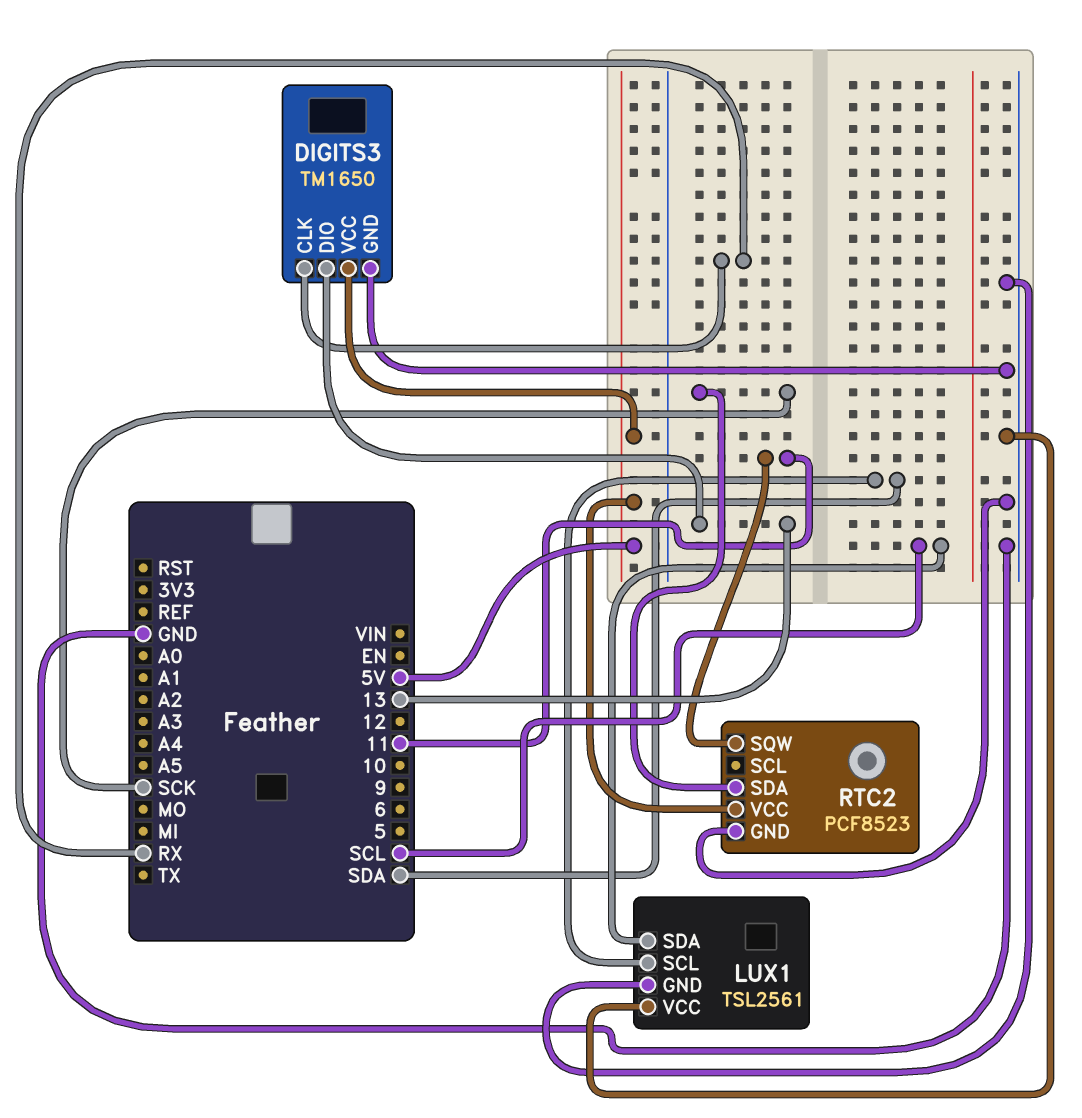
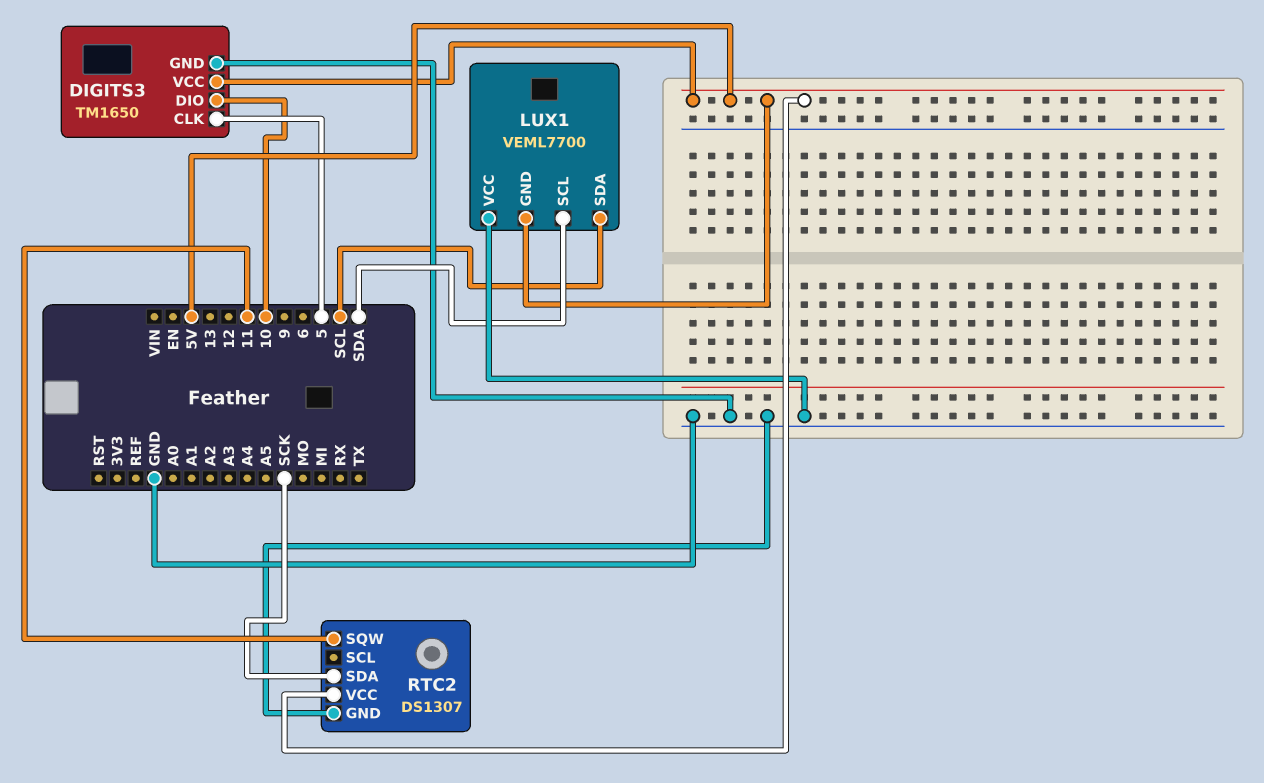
DIGITS3 pin CLK: RX -> 5
DIGITS3 pin DIO: 13 -> 10
LUX1: TSL2561 -> VEML7700
LUX1 pin GND: GND -> 5V
RTC2: PCF8523 -> DS1307

